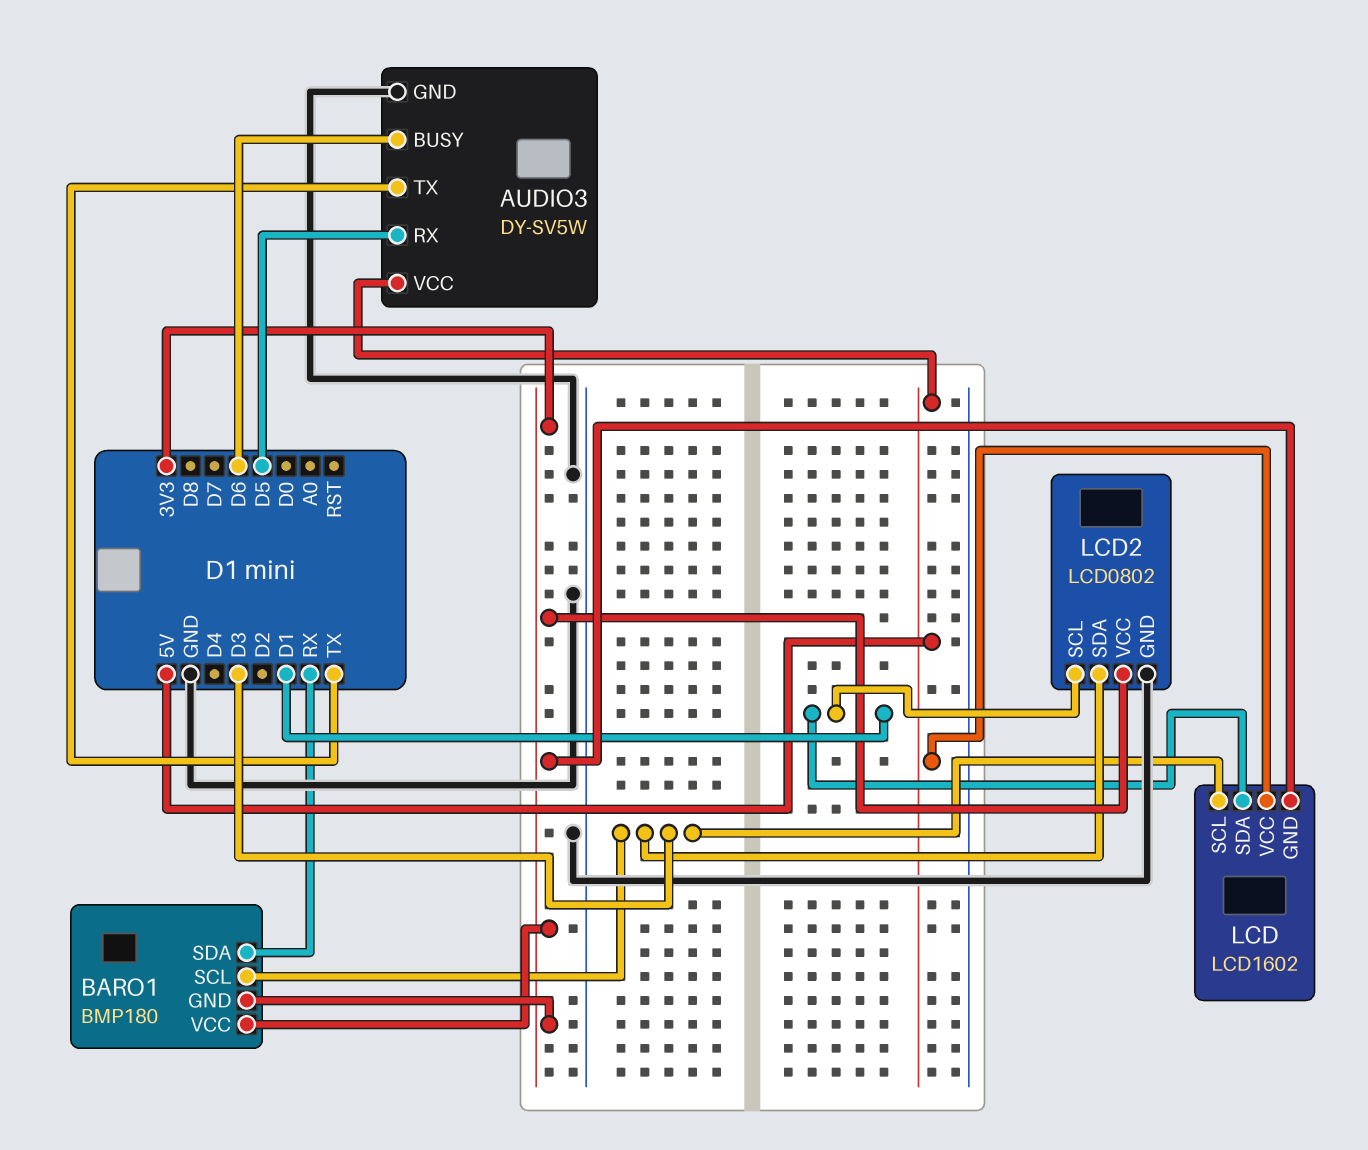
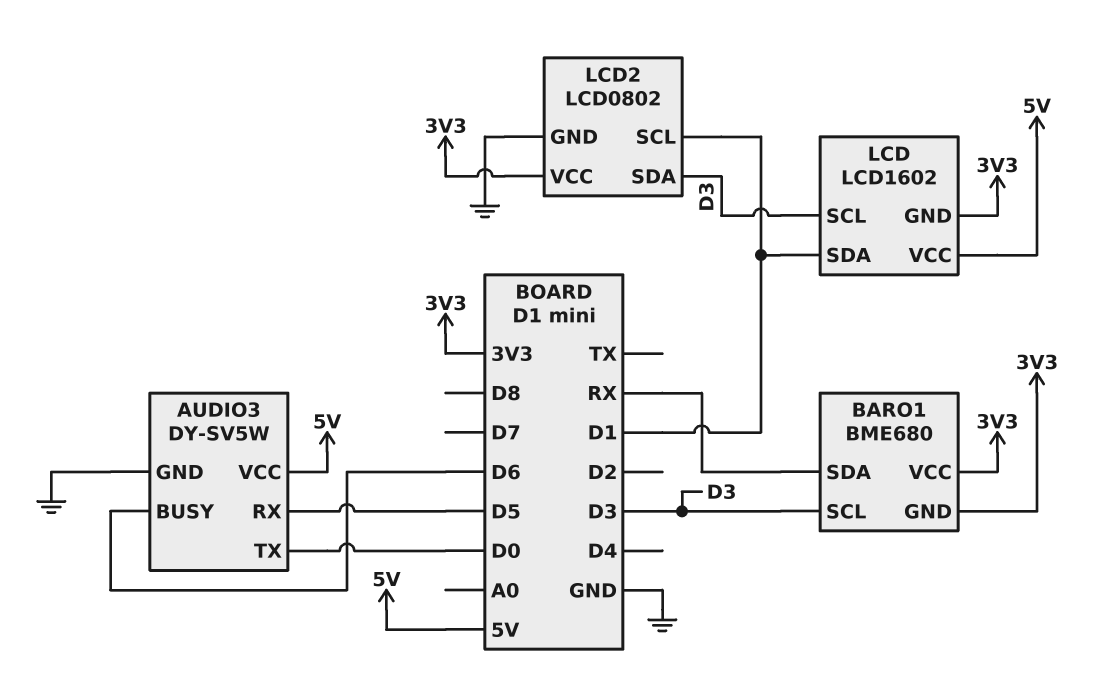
AUDIO3 pin TX: TX -> D0
BARO1: BMP180 -> BME680

